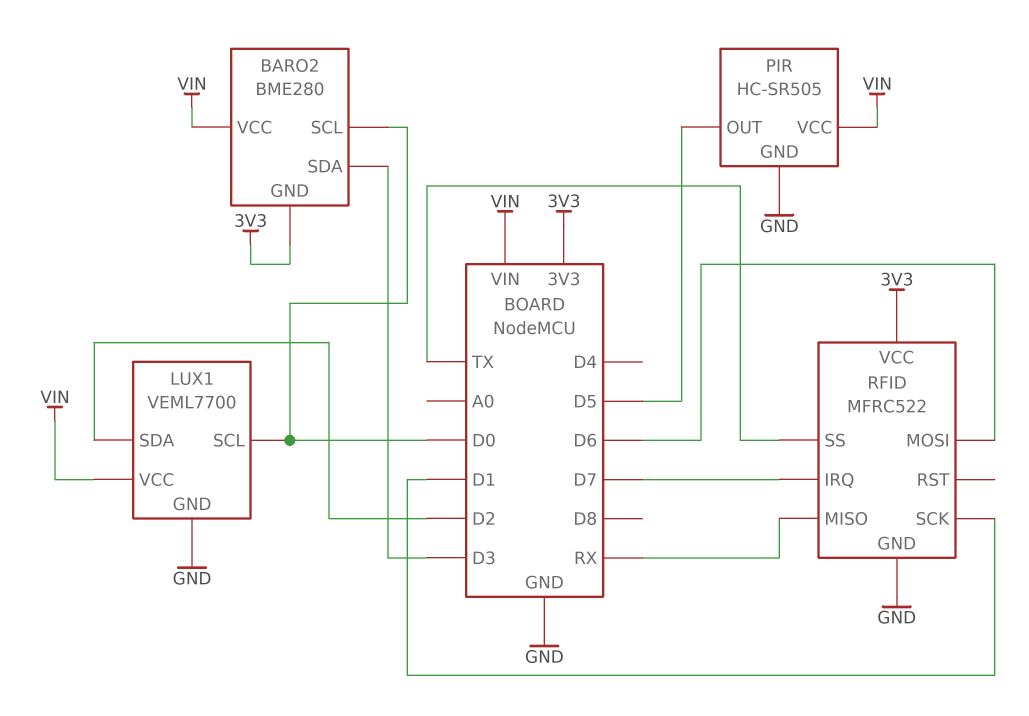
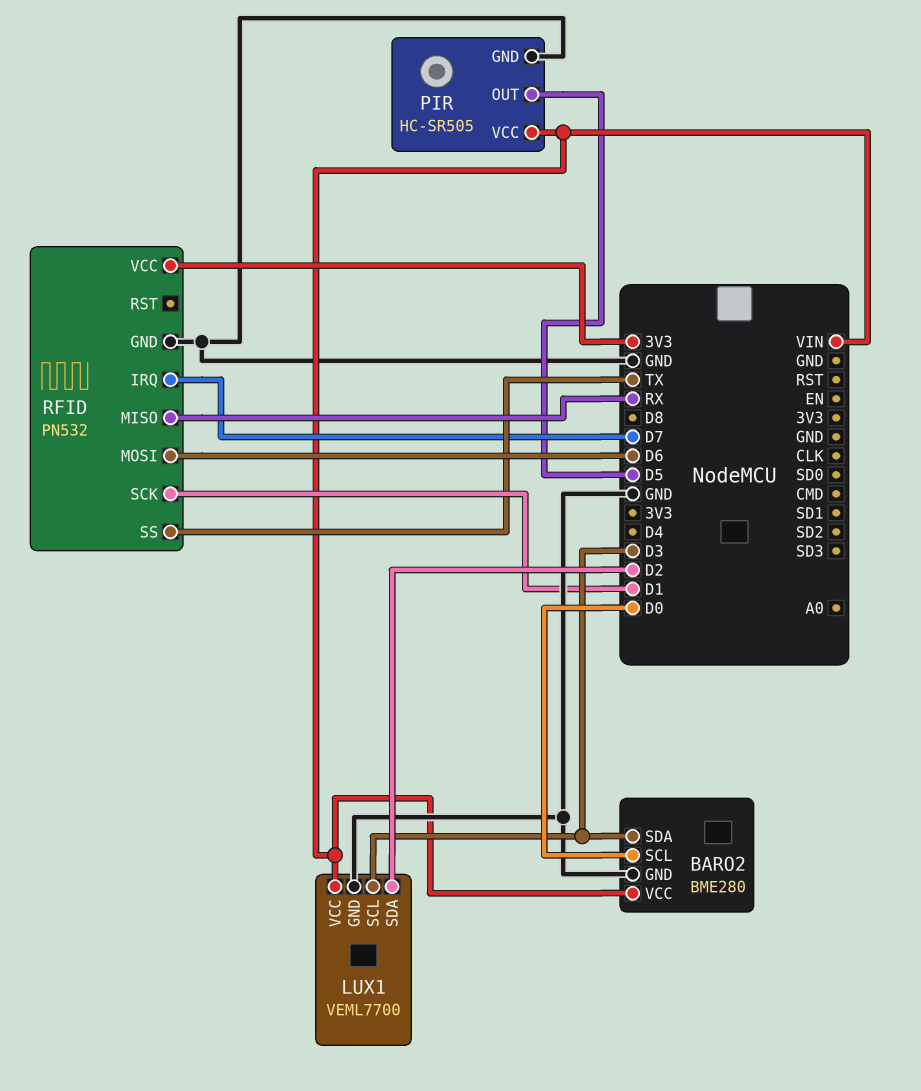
BARO2 pin GND: 3V3 -> GND
LUX1 pin SCL: D0 -> D3
RFID: MFRC522 -> PN532

